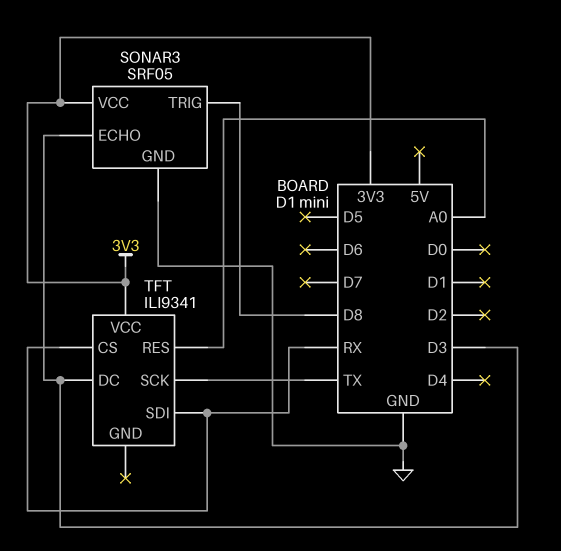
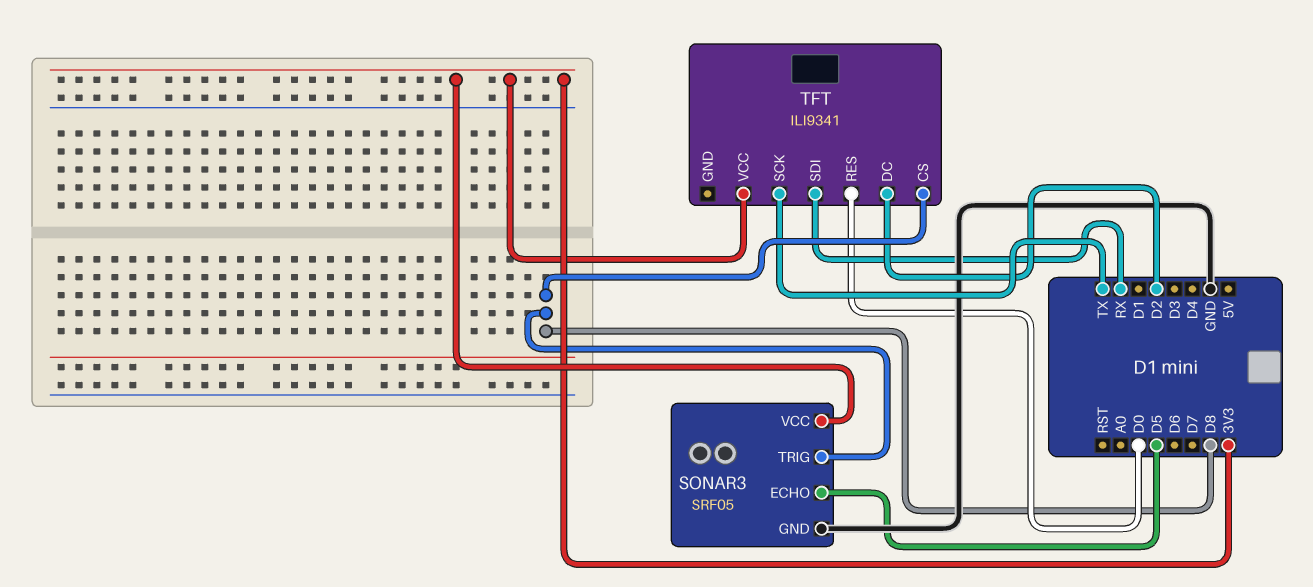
SONAR3 pin ECHO: D3 -> D5
TFT pin CS: RX -> D8
TFT pin DC: D3 -> D2
TFT pin RES: A0 -> D0

